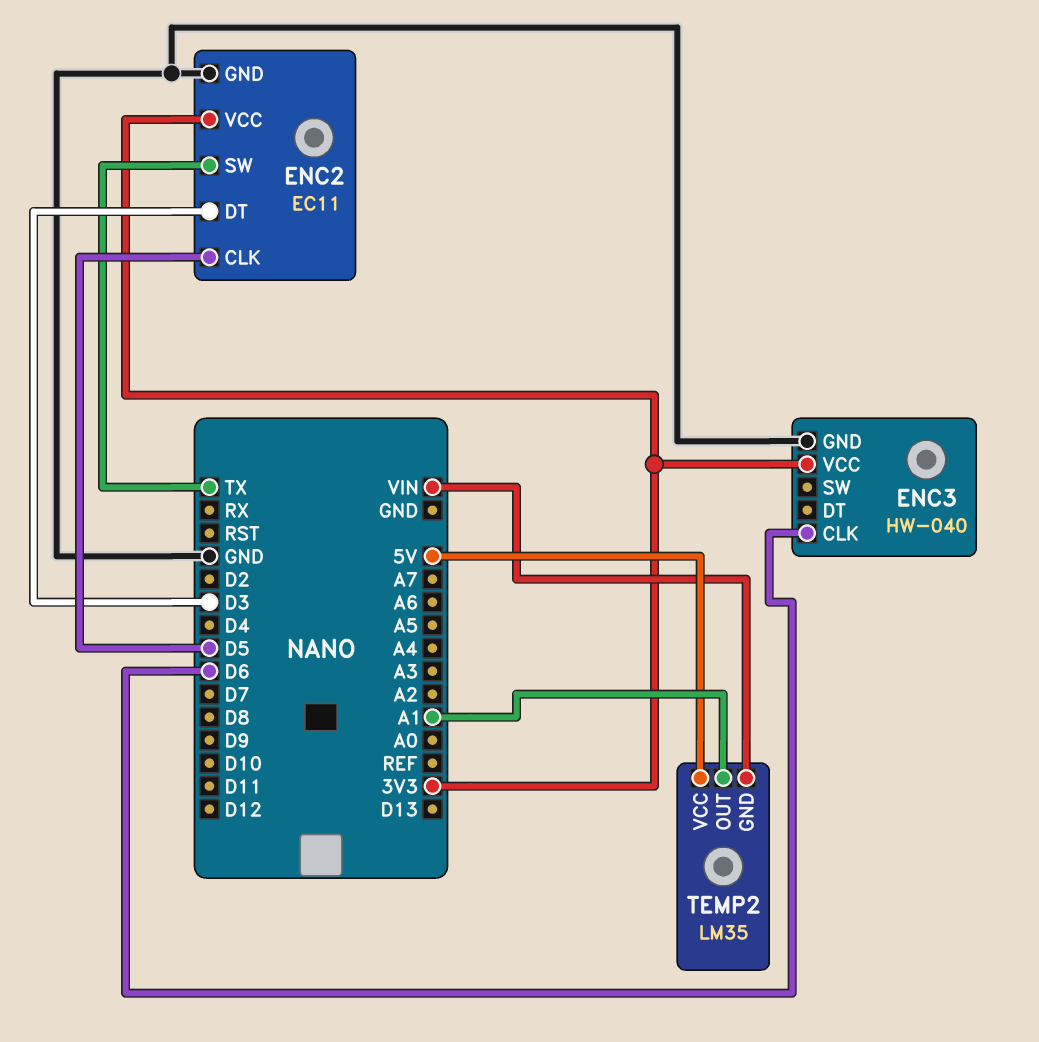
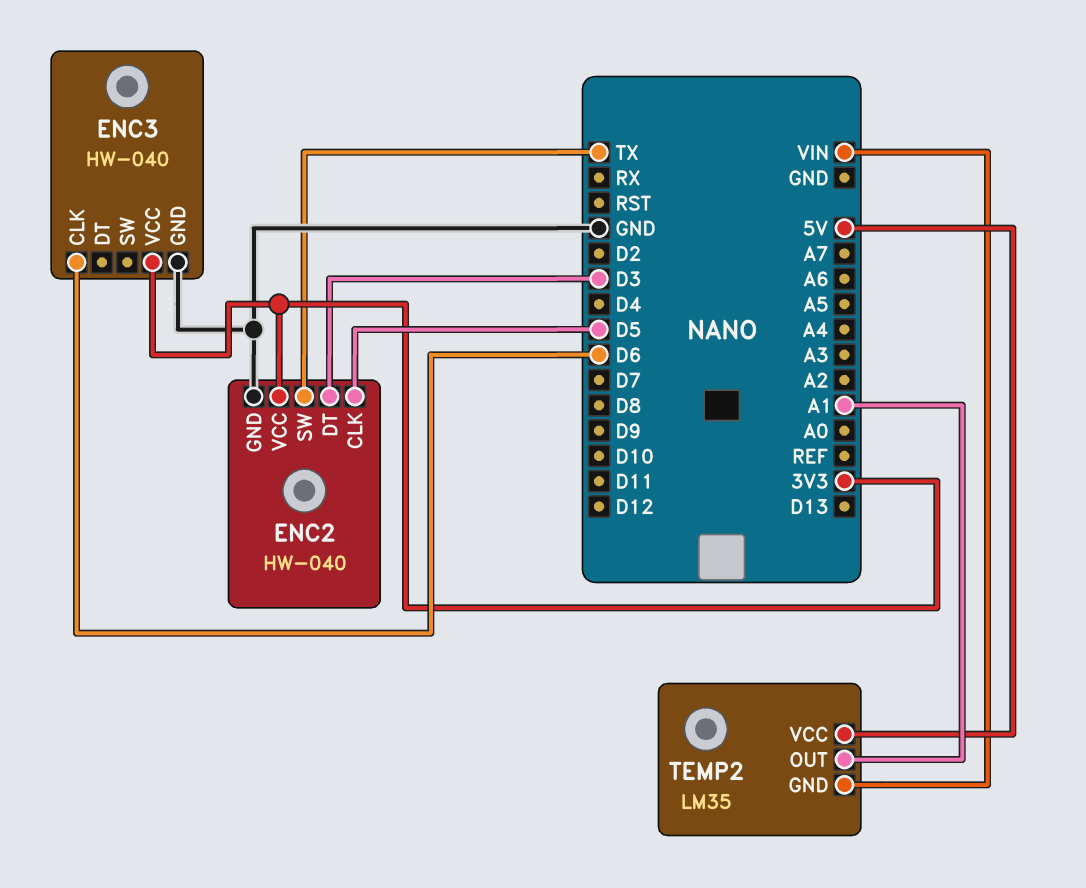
ENC2: EC11 -> HW-040

